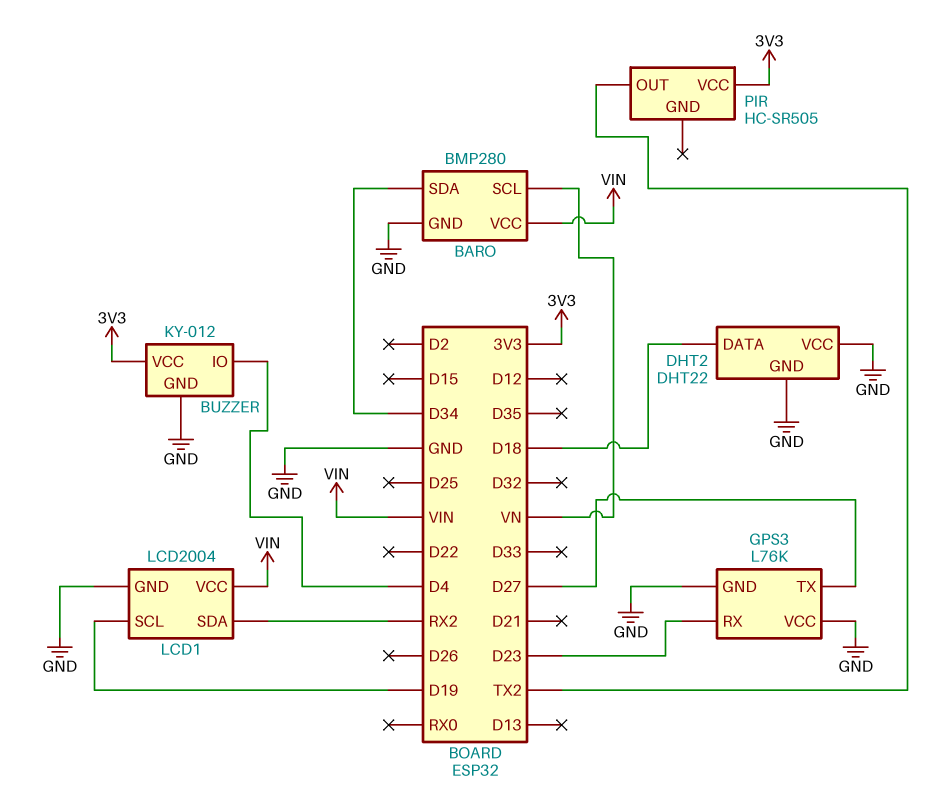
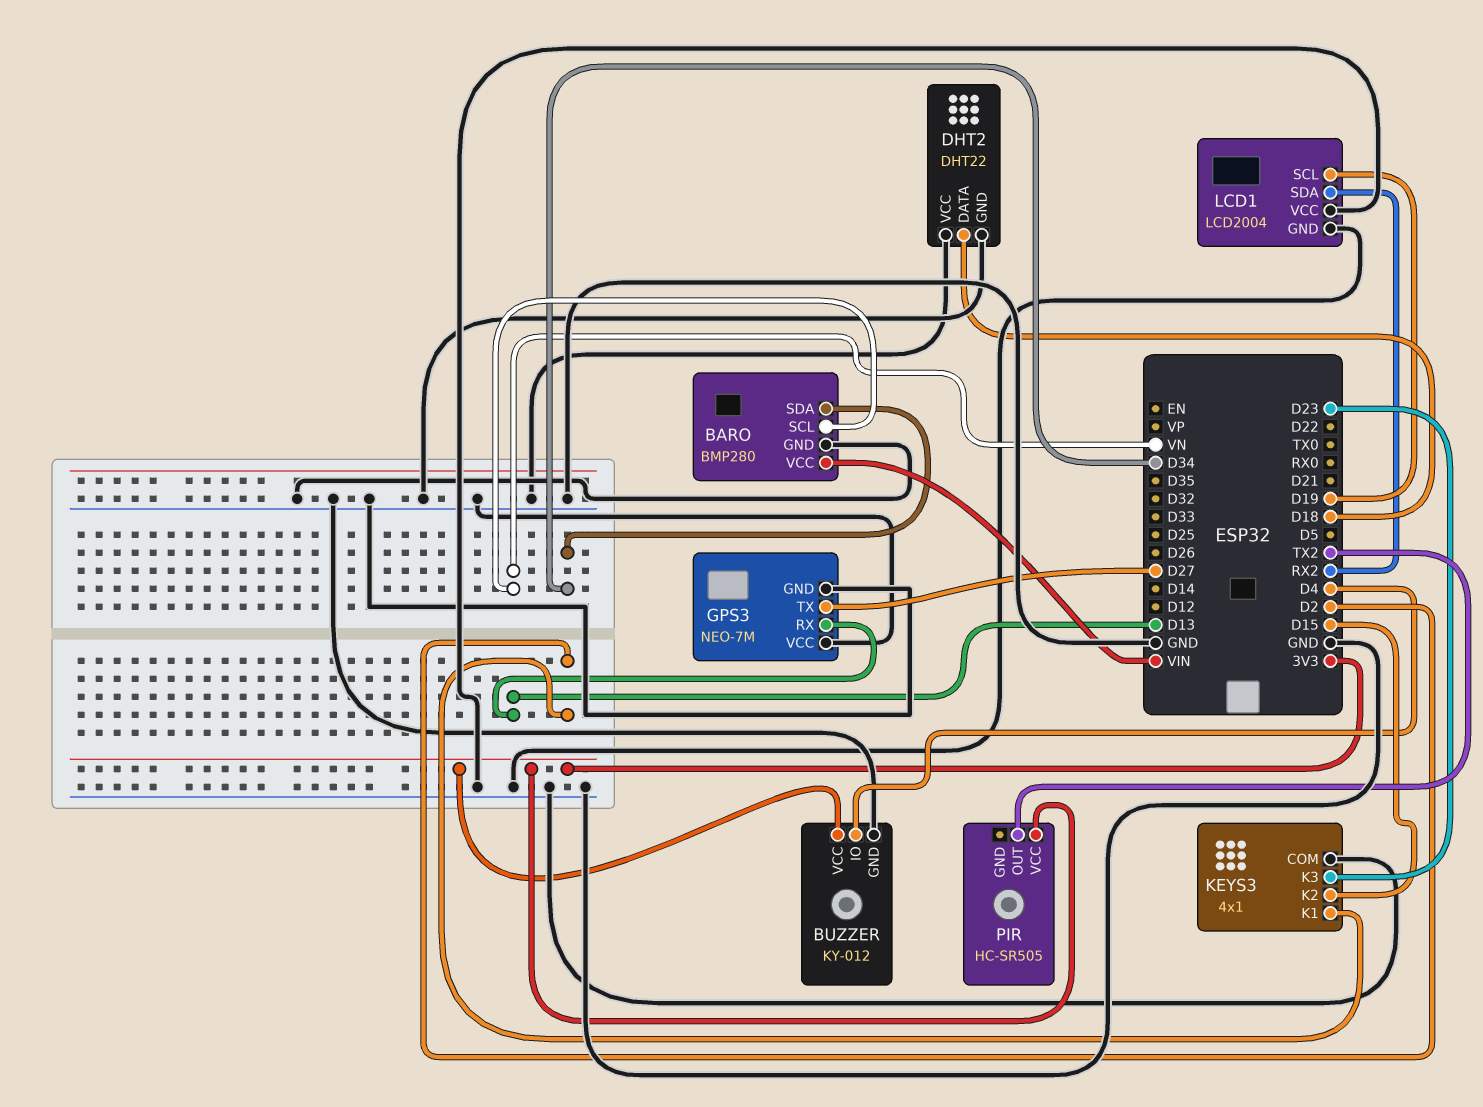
GPS3: L76K -> NEO-7M
GPS3 pin RX: D23 -> D13
KEYS3: none -> 4x1
KEYS3 pin COM: none -> GND
KEYS3 pin K1: none -> D2
KEYS3 pin K2: none -> D15
KEYS3 pin K3: none -> D23
LCD1 pin VCC: VIN -> GND

